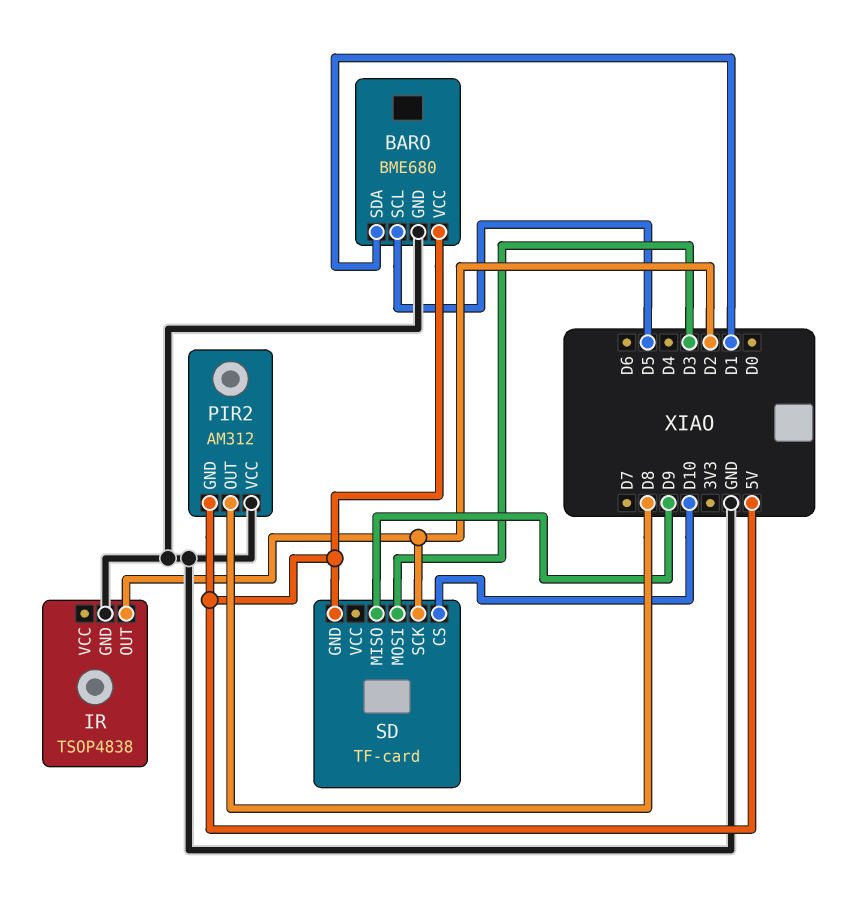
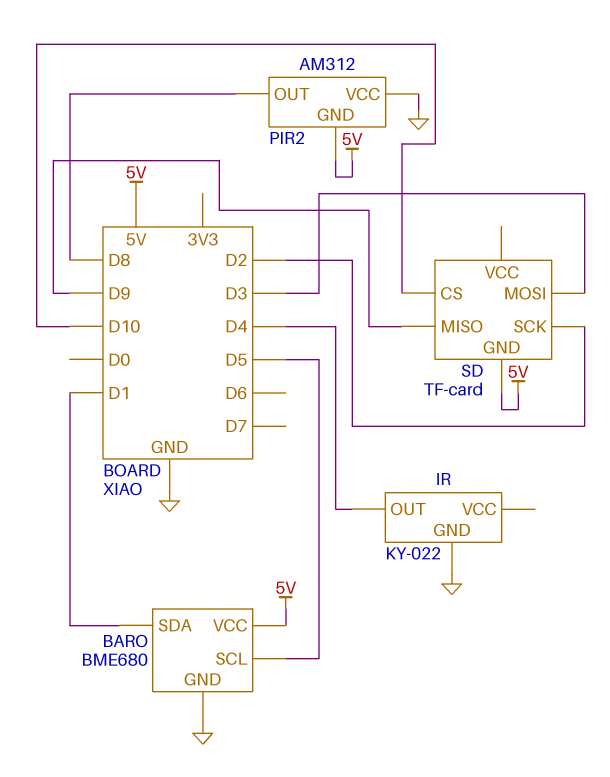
IR: TSOP4838 -> KY-022
IR pin OUT: D2 -> D4

